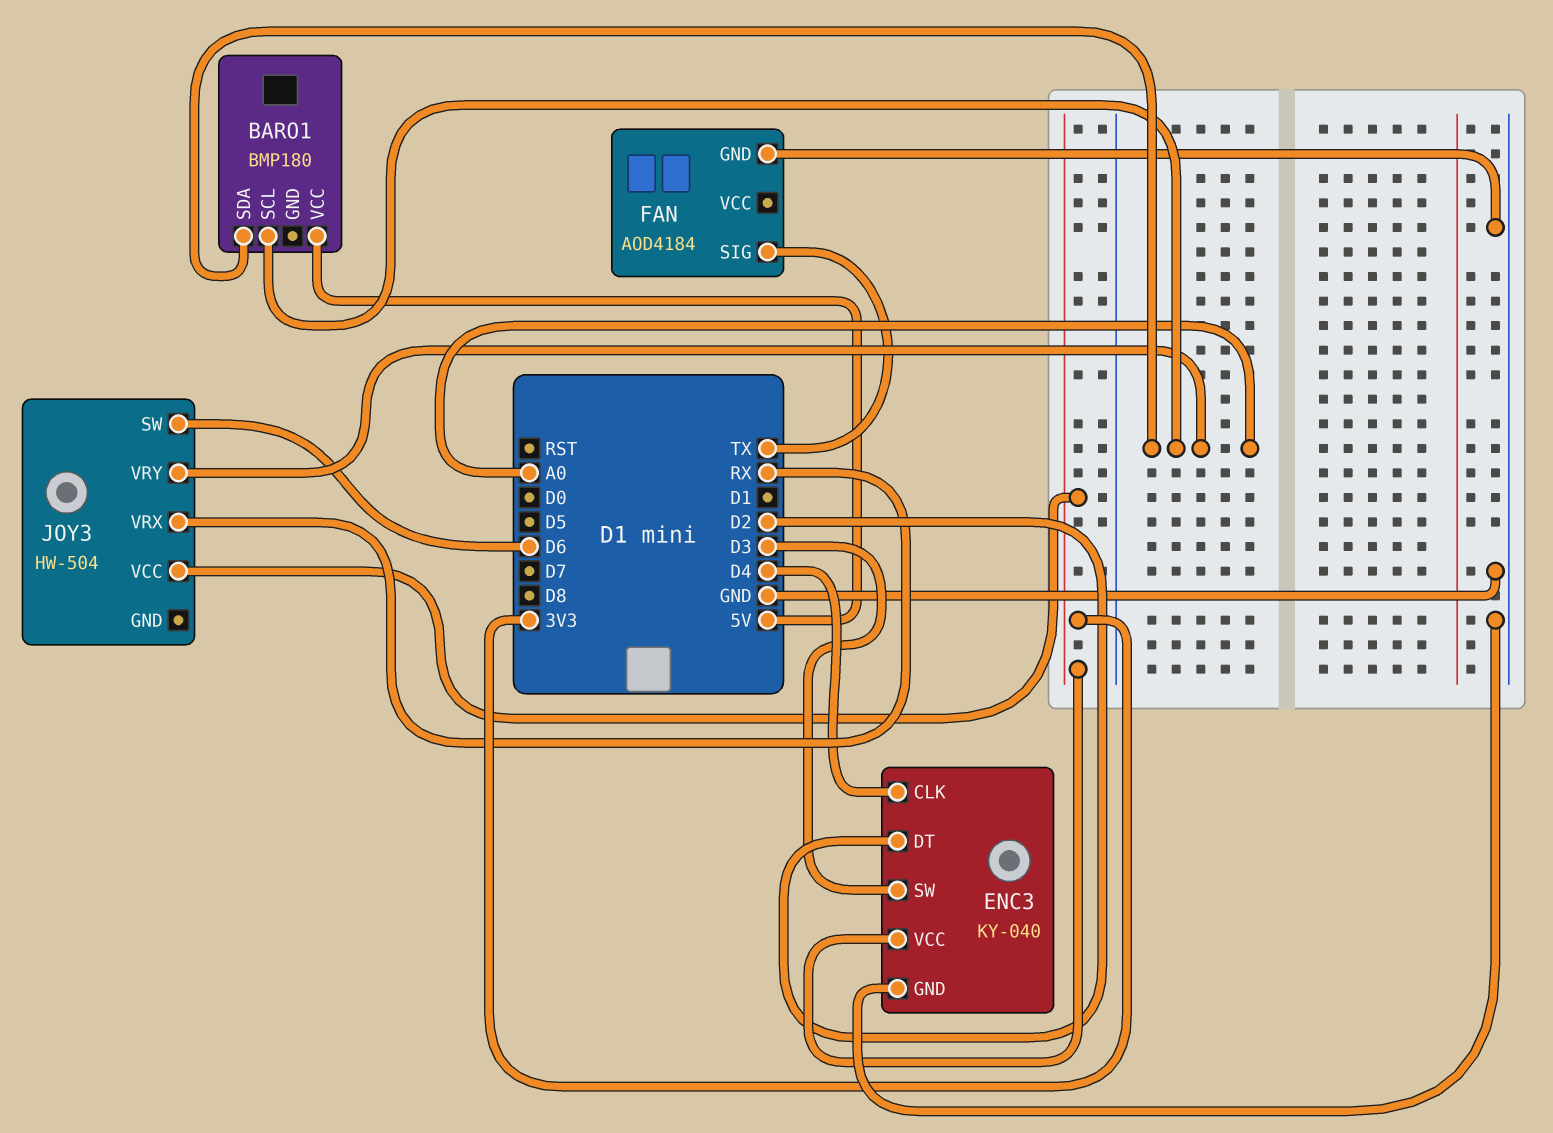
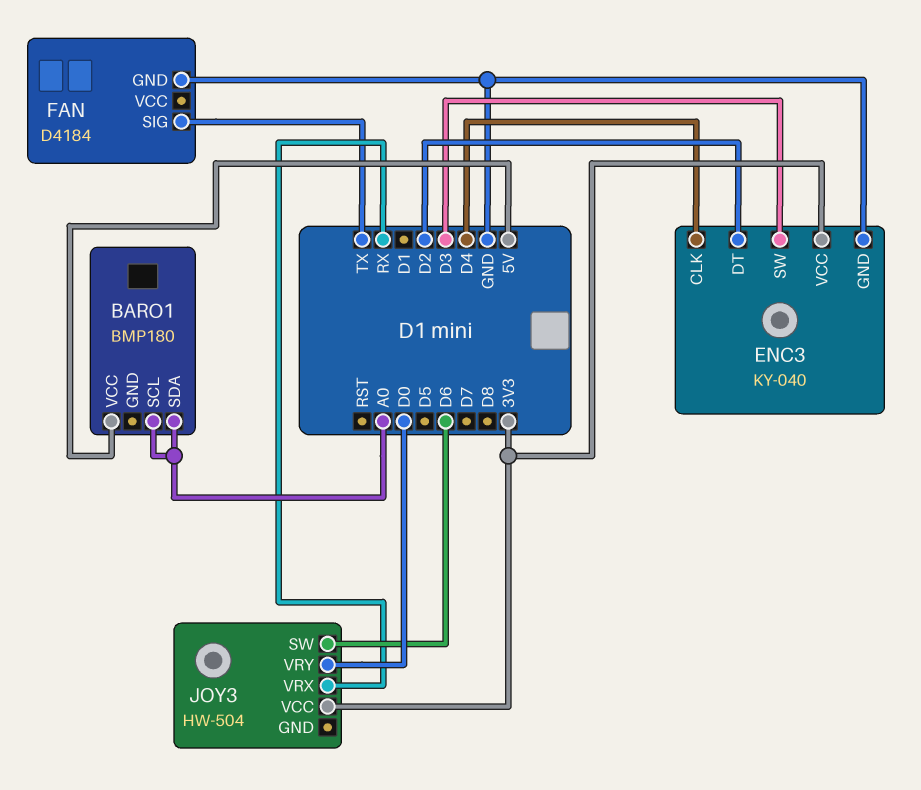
FAN: AOD4184 -> D4184
JOY3 pin VRY: A0 -> D0

